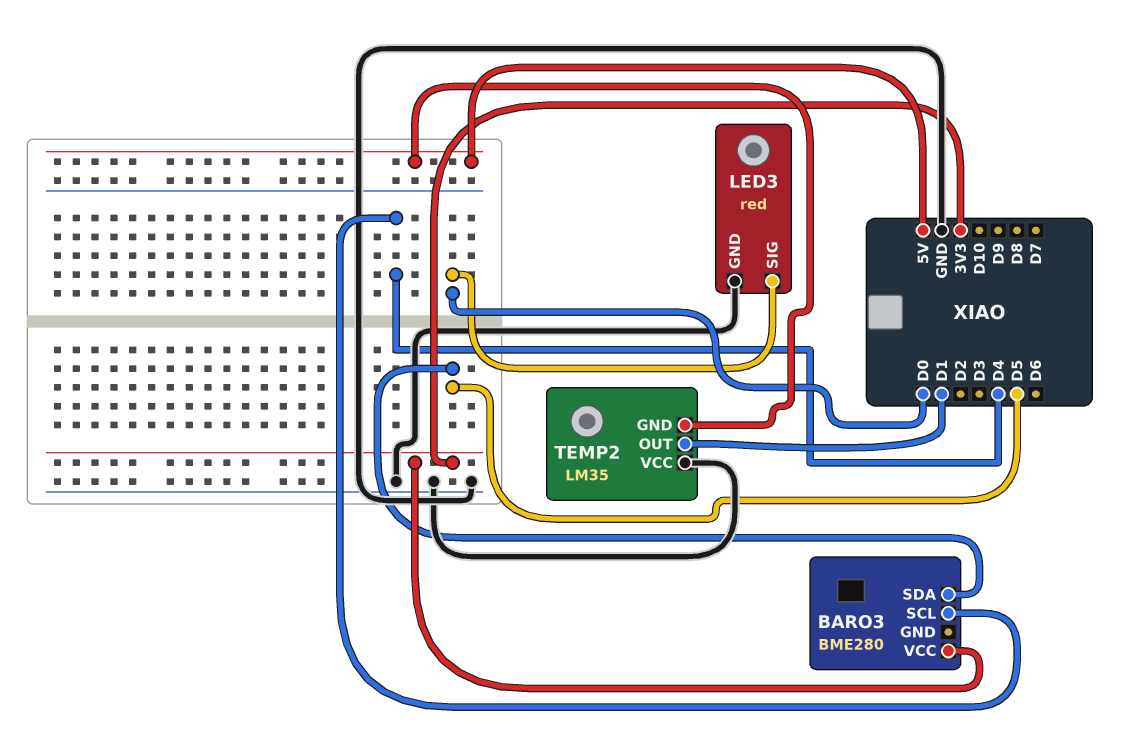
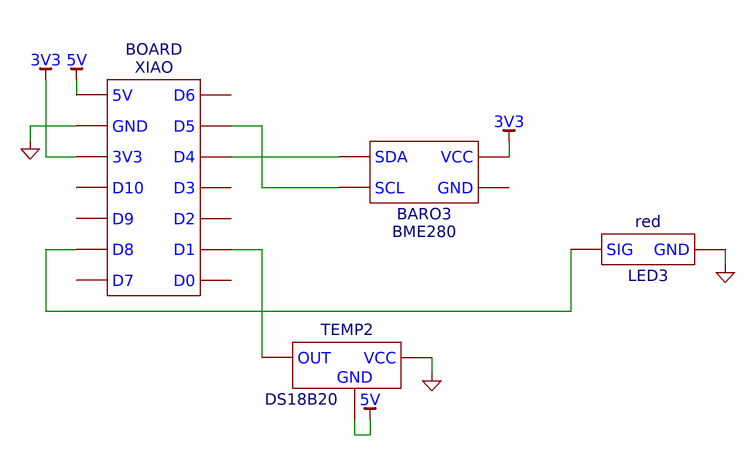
BARO3 pin SCL: D4 -> D5
BARO3 pin SDA: D5 -> D4
LED3 pin SIG: D0 -> D8
TEMP2: LM35 -> DS18B20

